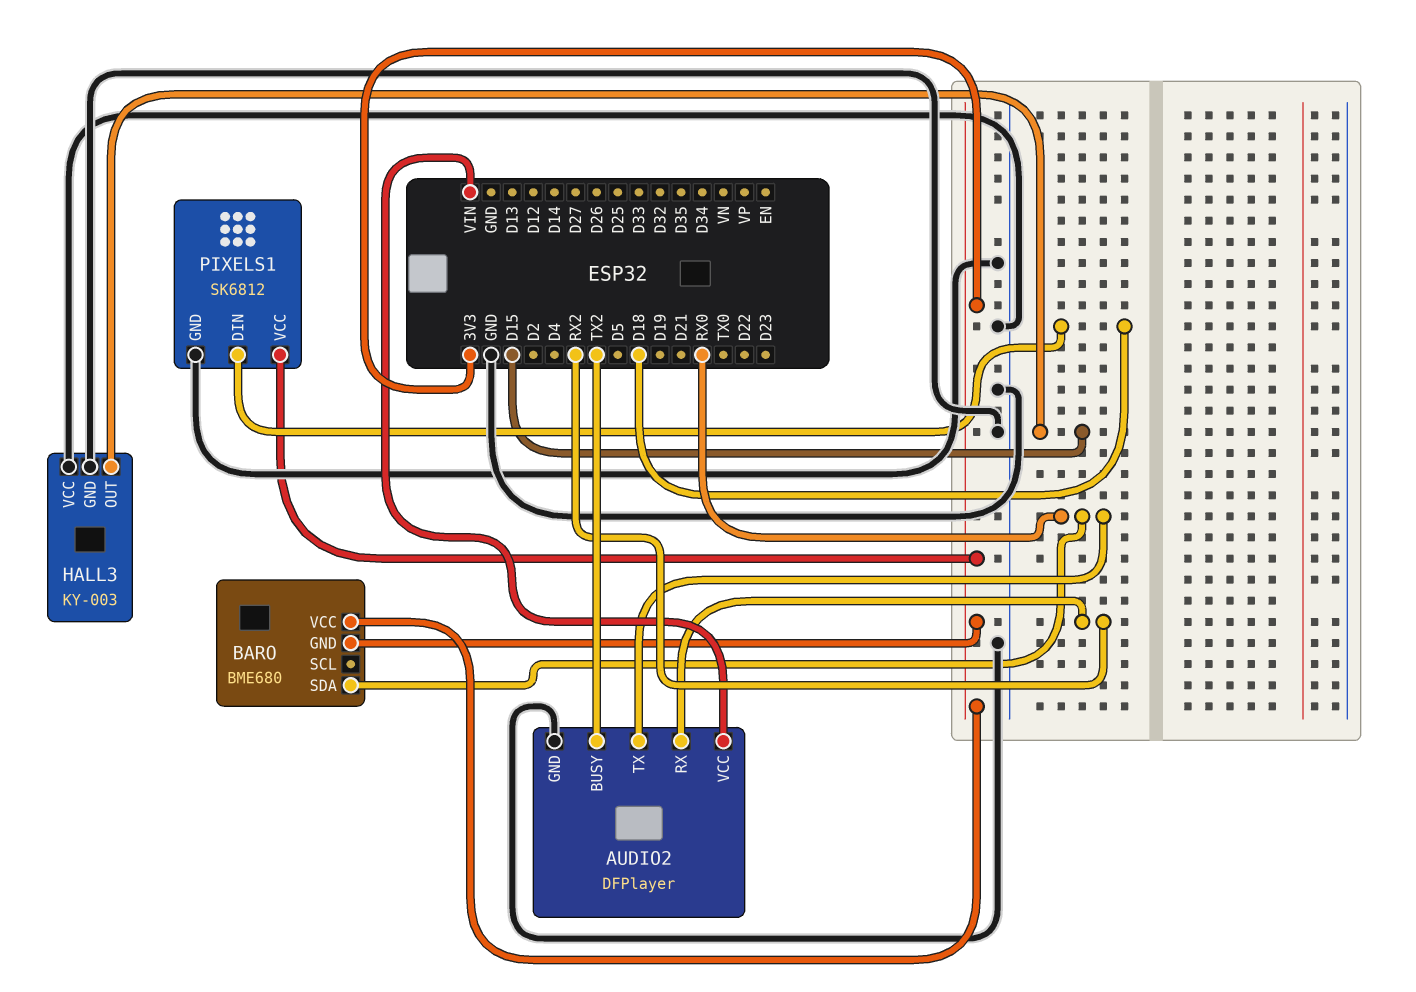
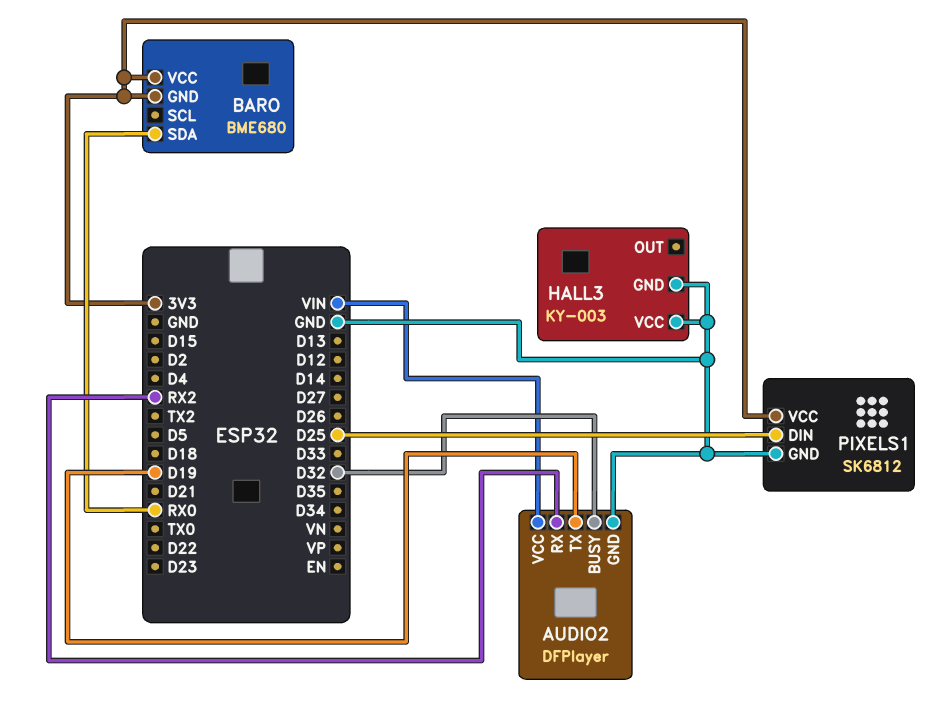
AUDIO2 pin BUSY: TX2 -> D32
AUDIO2 pin TX: RX0 -> D19
HALL3 pin OUT: D15 -> none
PIXELS1 pin DIN: D18 -> D25

